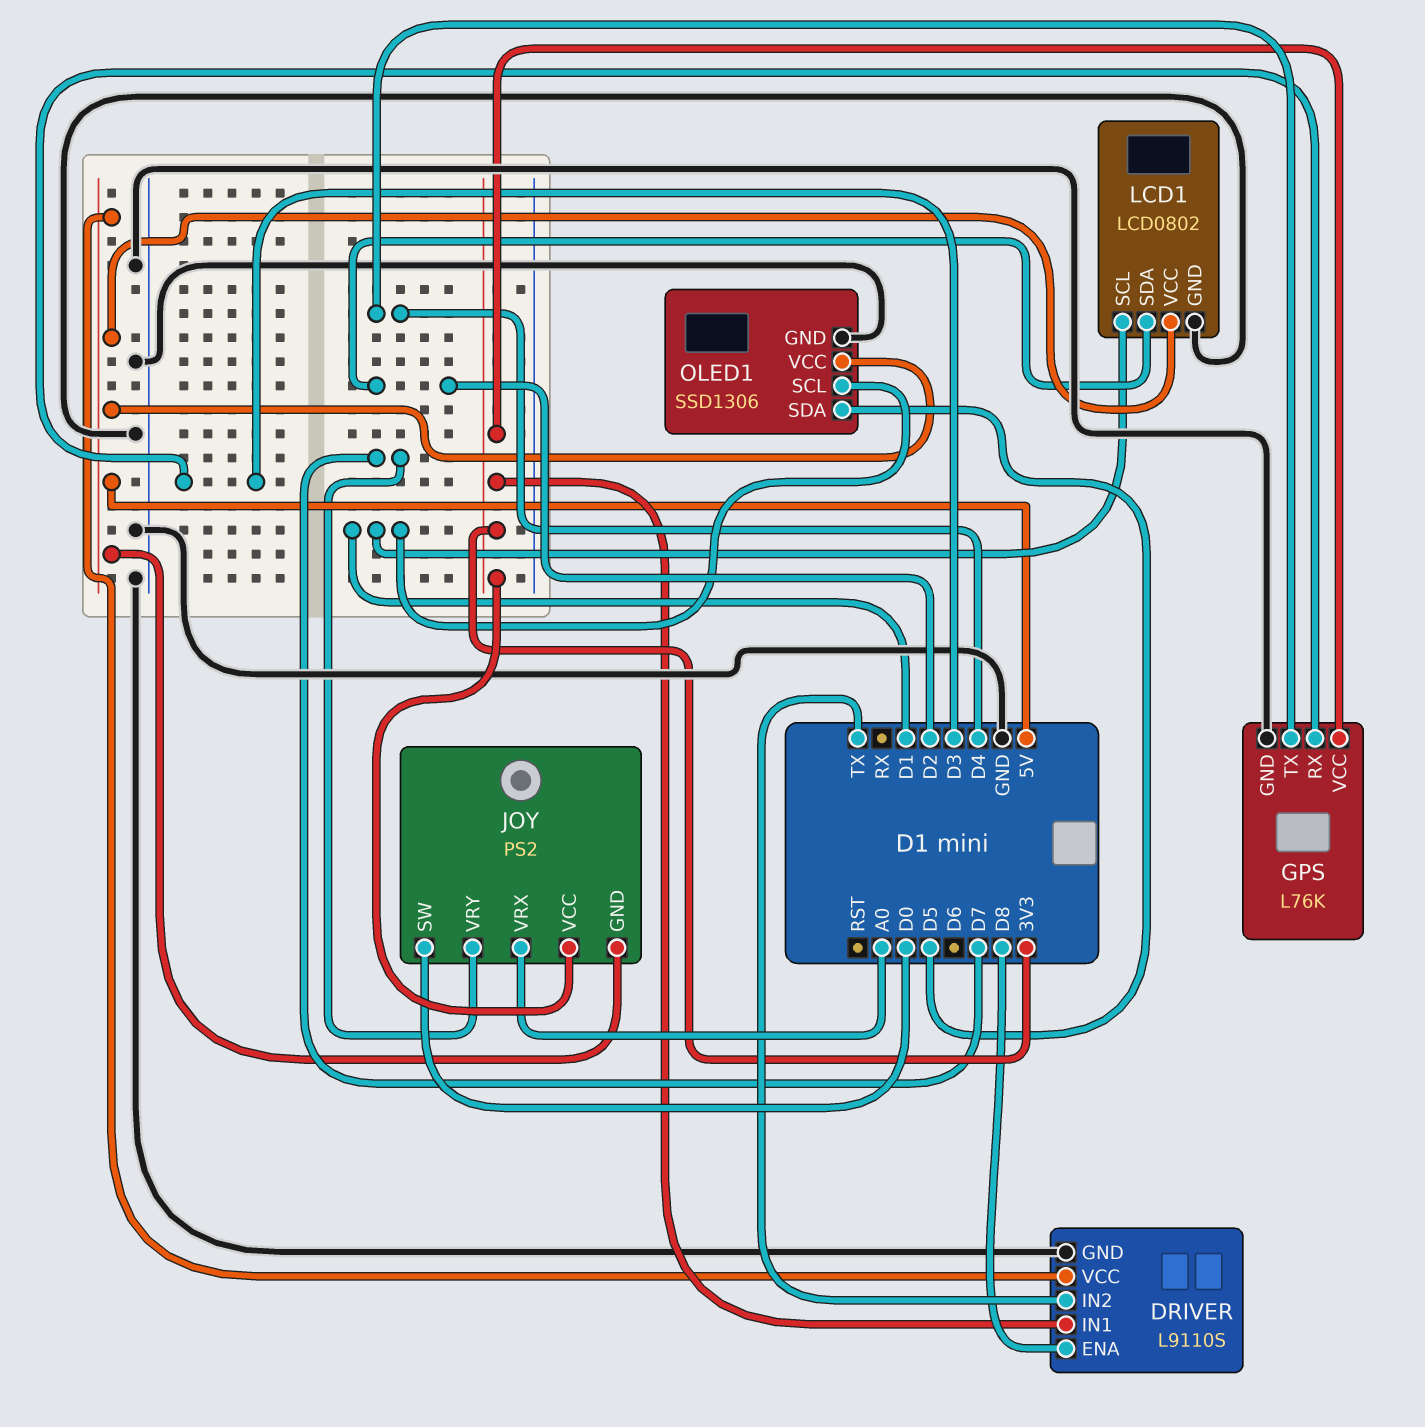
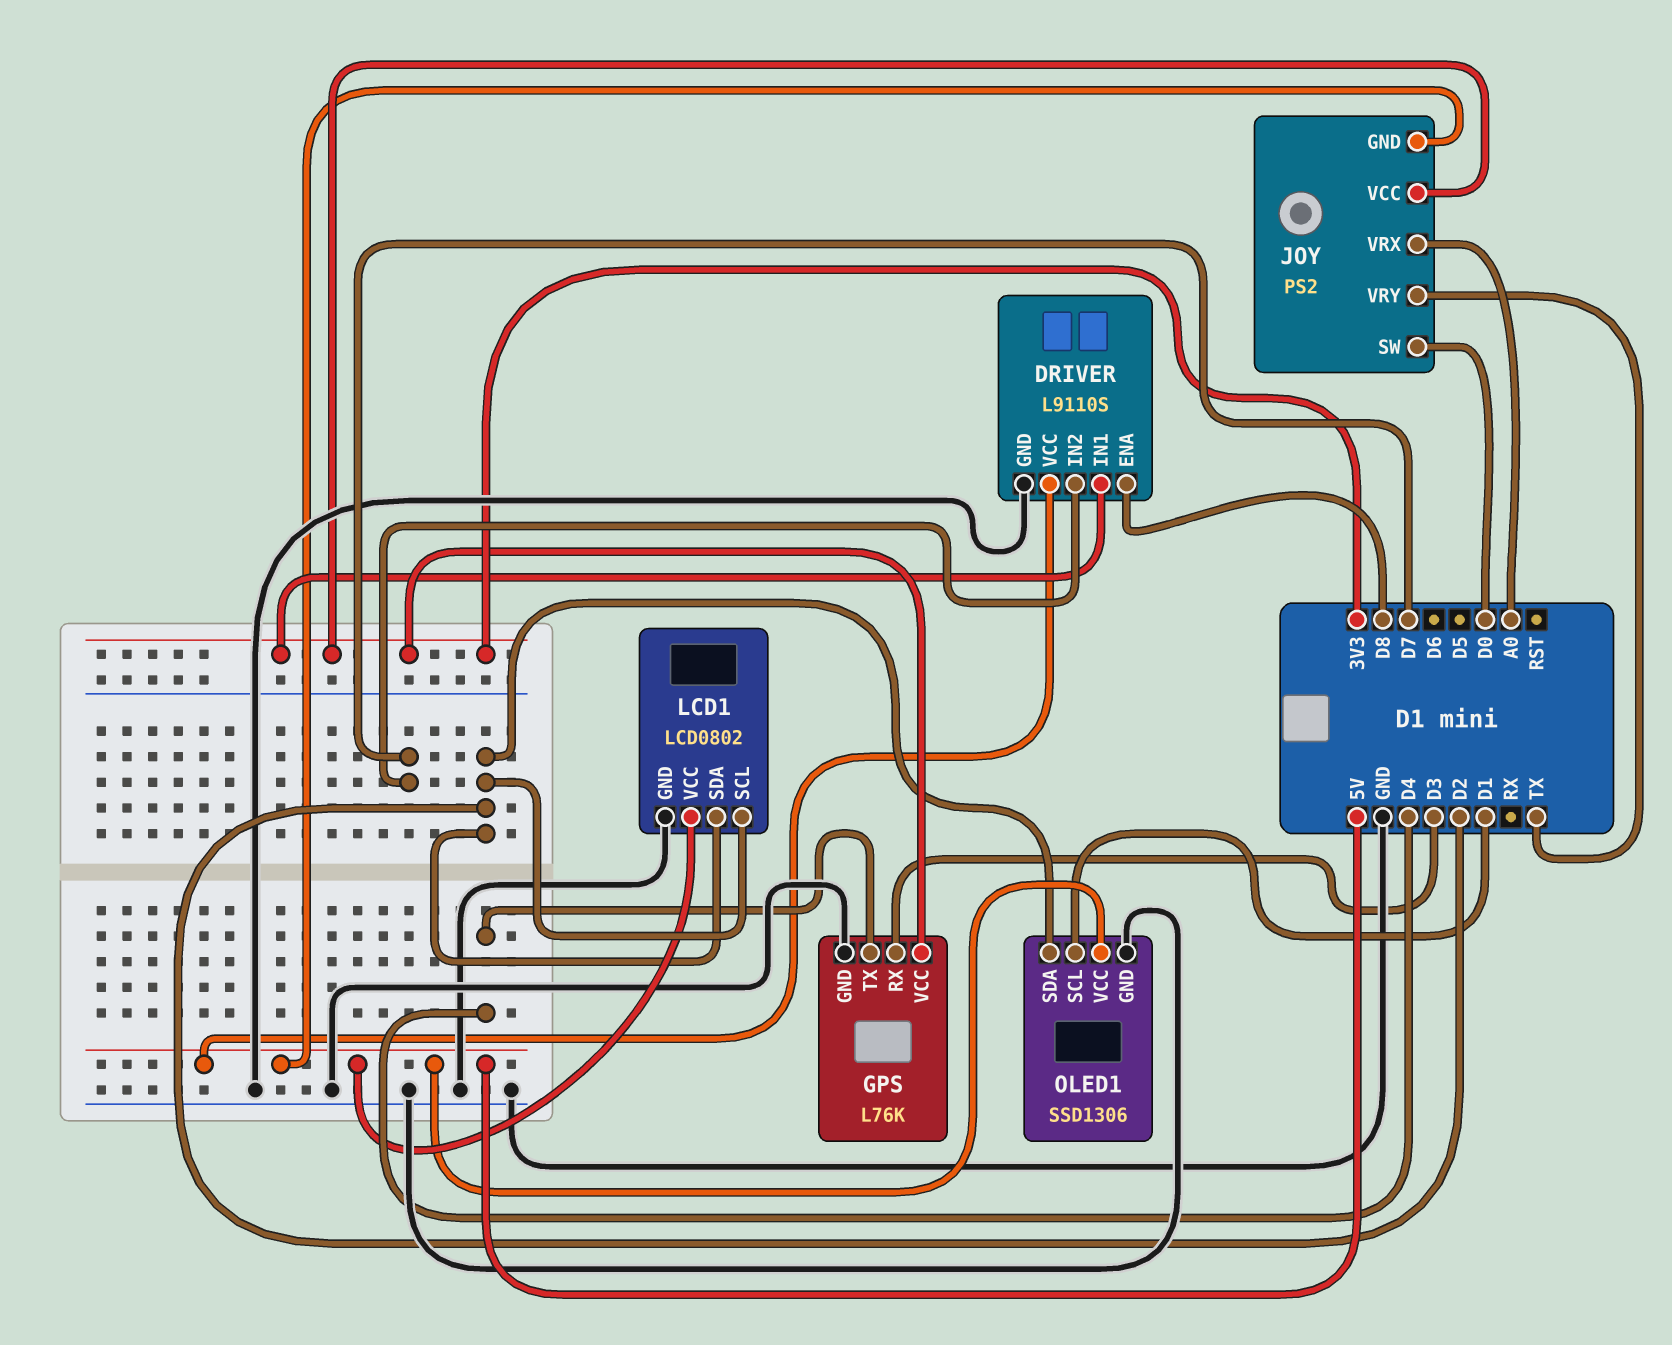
DRIVER pin IN2: TX -> D7
JOY pin VRY: D7 -> TX
LCD1 pin SCL: D1 -> D2
OLED1 pin SDA: D5 -> D2

